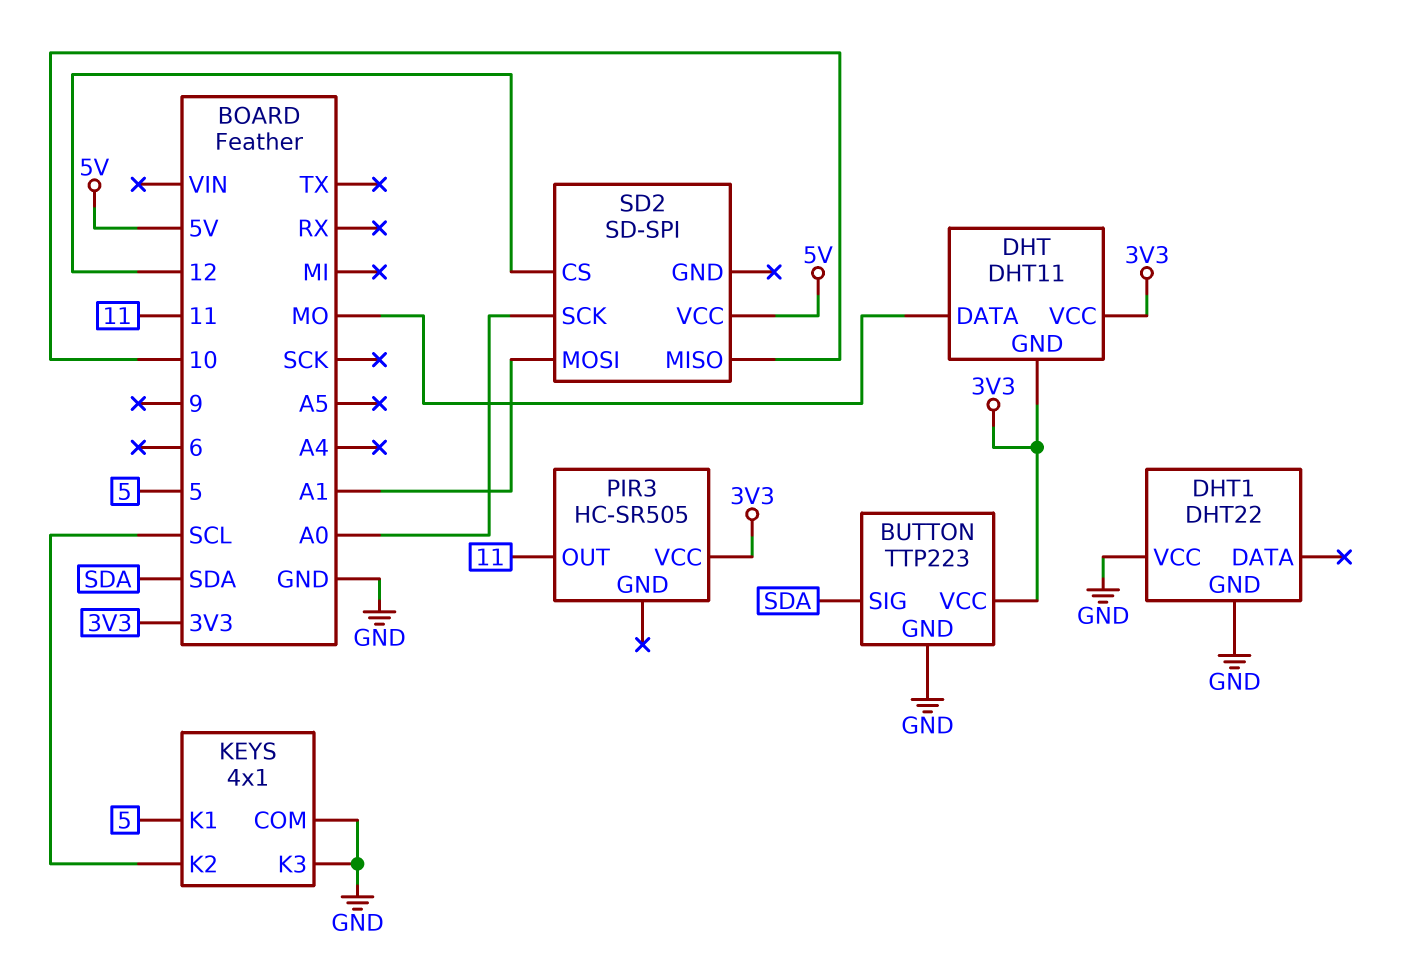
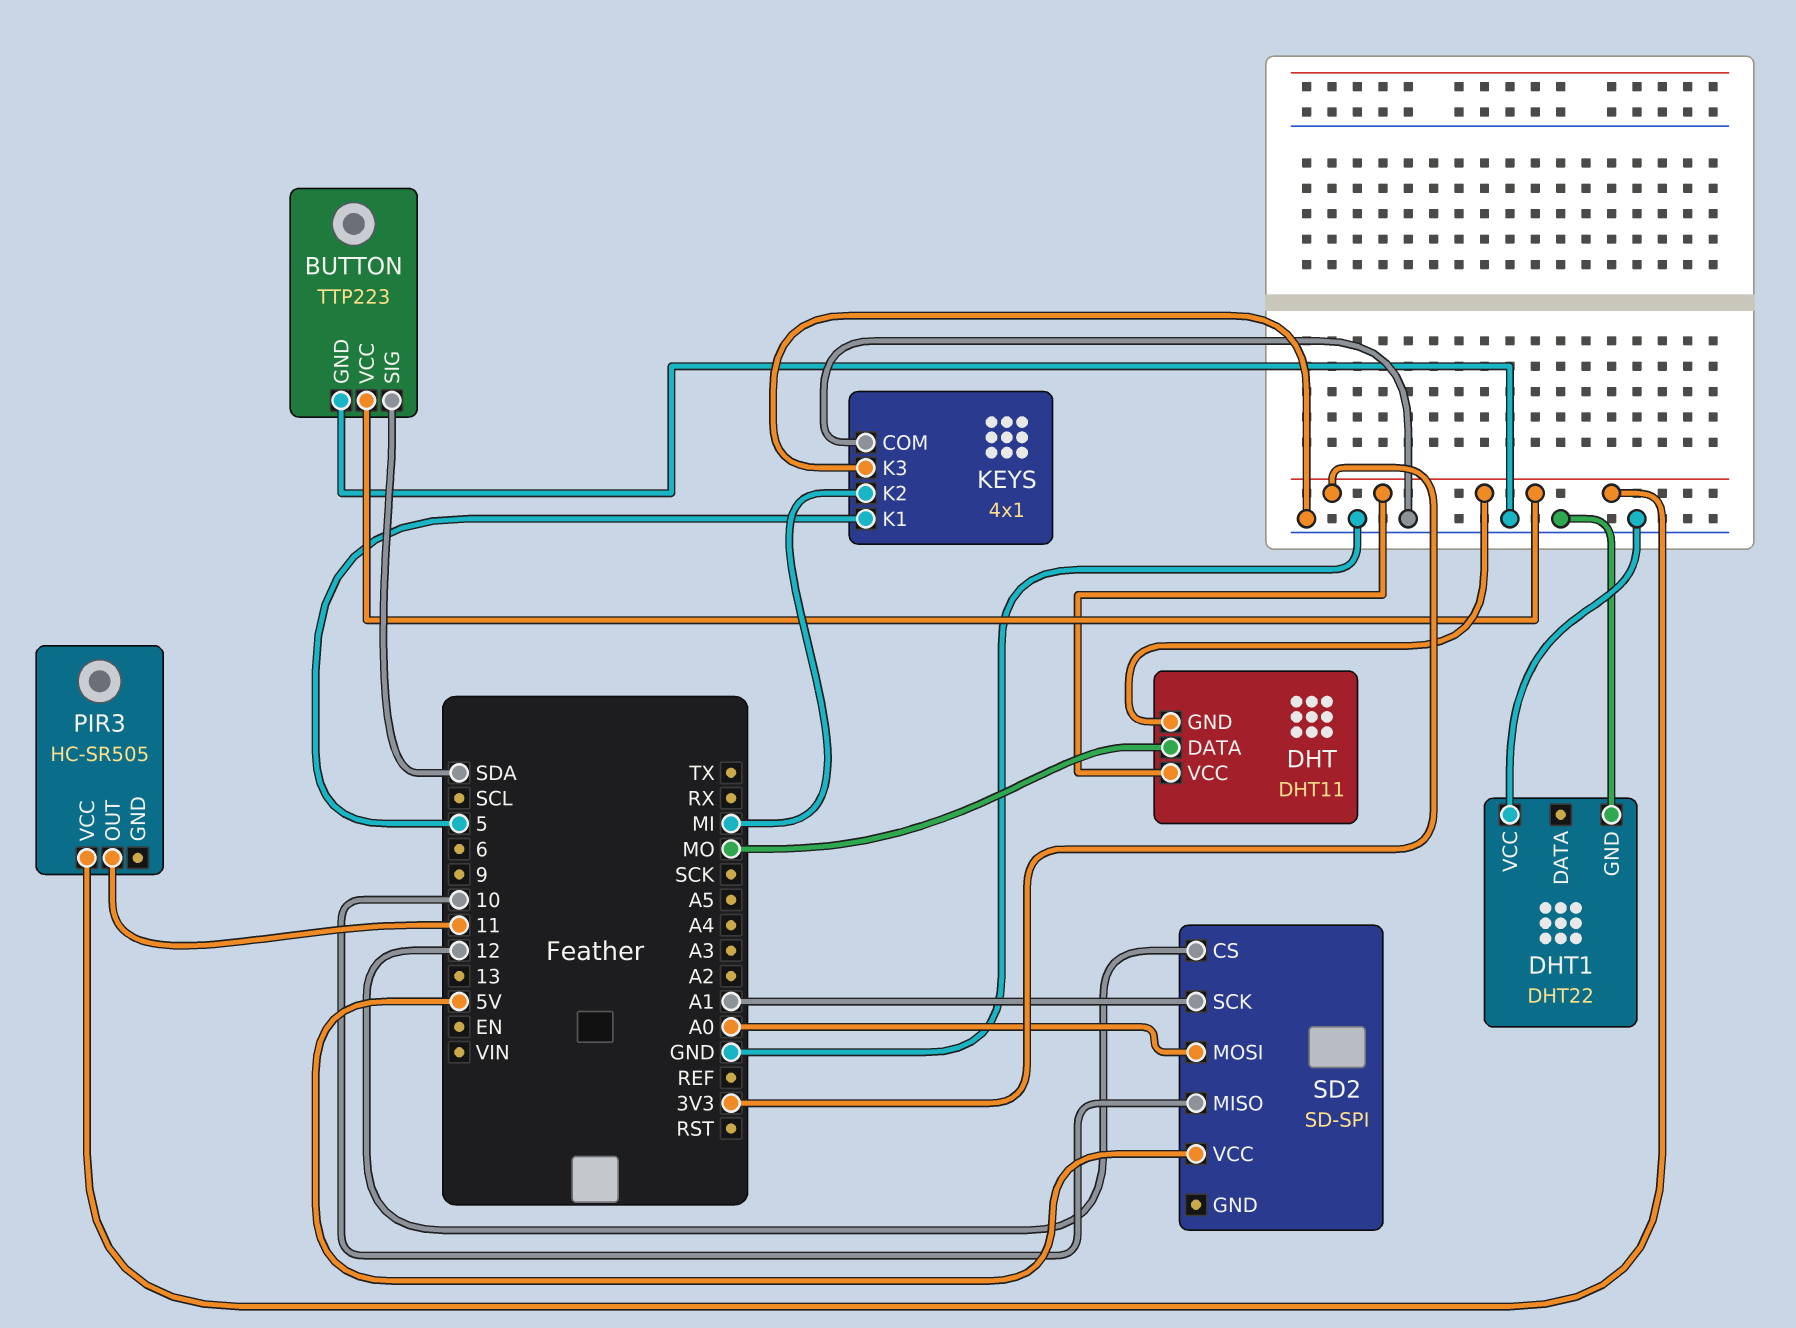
KEYS pin K2: SCL -> MI
SD2 pin MOSI: A1 -> A0
SD2 pin SCK: A0 -> A1

